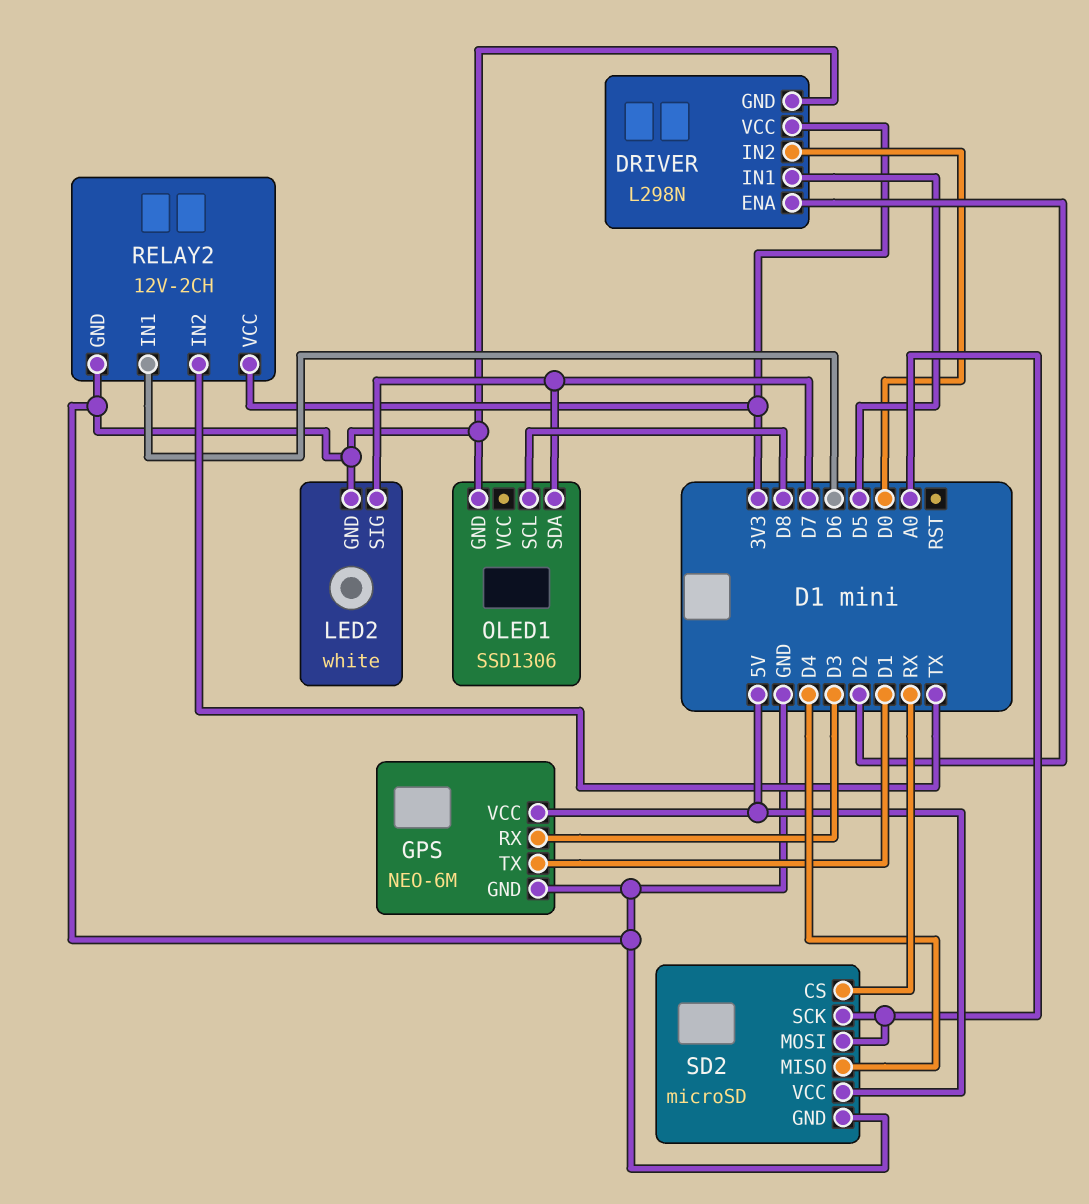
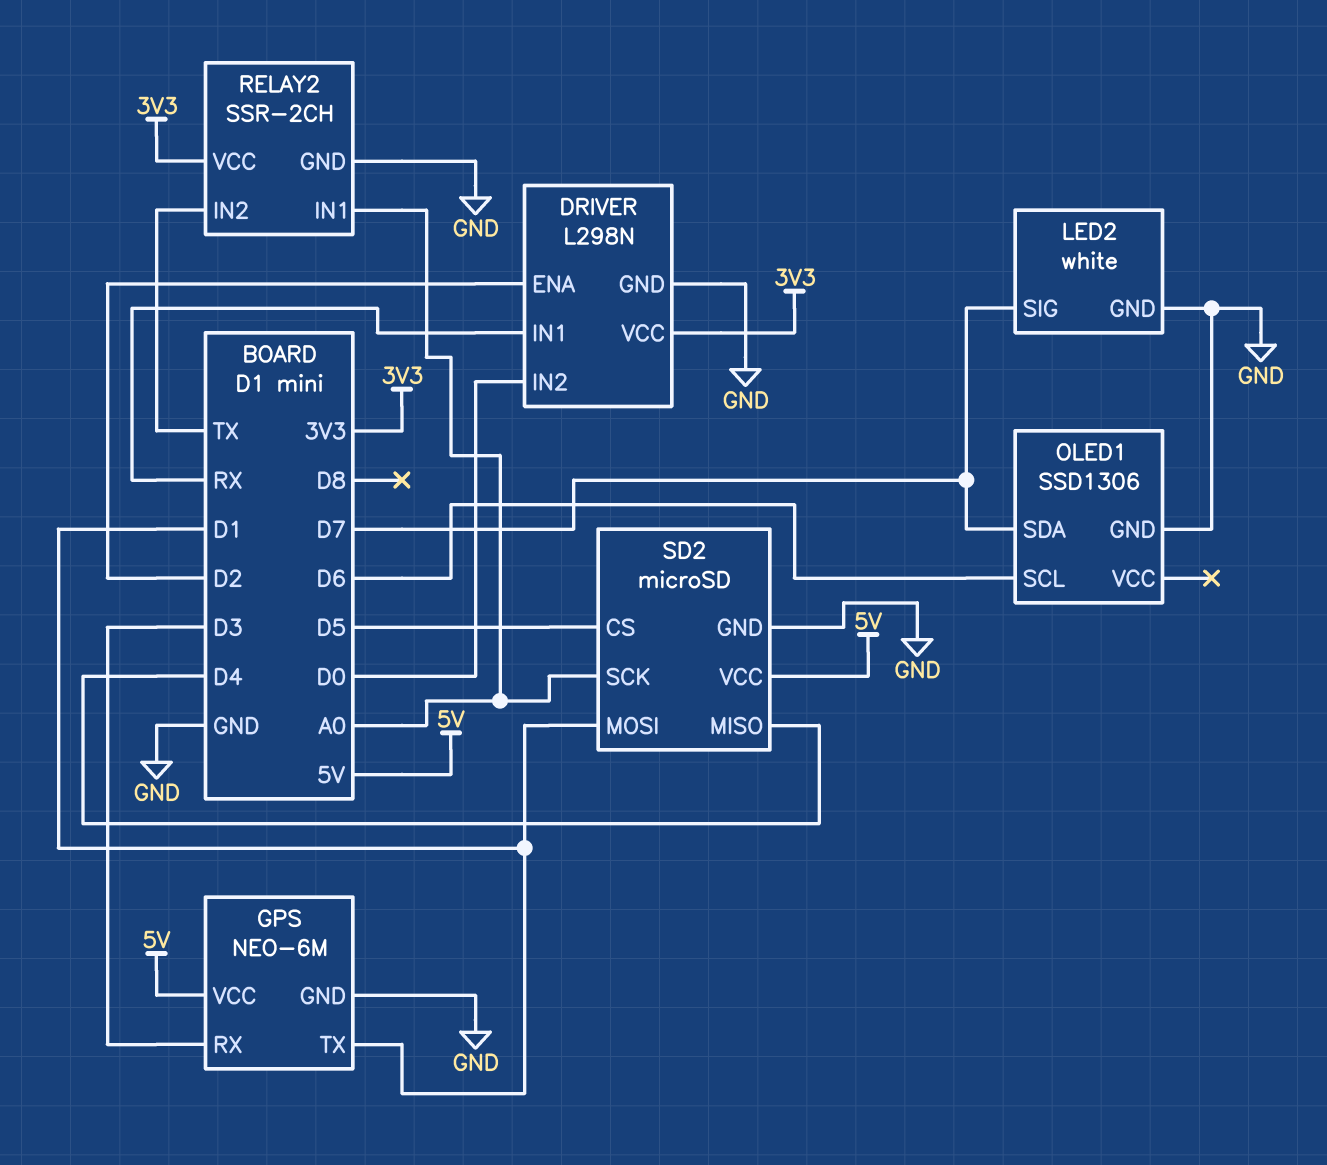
DRIVER pin IN1: D5 -> RX
OLED1 pin SCL: D8 -> D6
RELAY2: 12V-2CH -> SSR-2CH
RELAY2 pin IN1: D6 -> A0
SD2 pin CS: RX -> D5
SD2 pin MOSI: A0 -> D1

